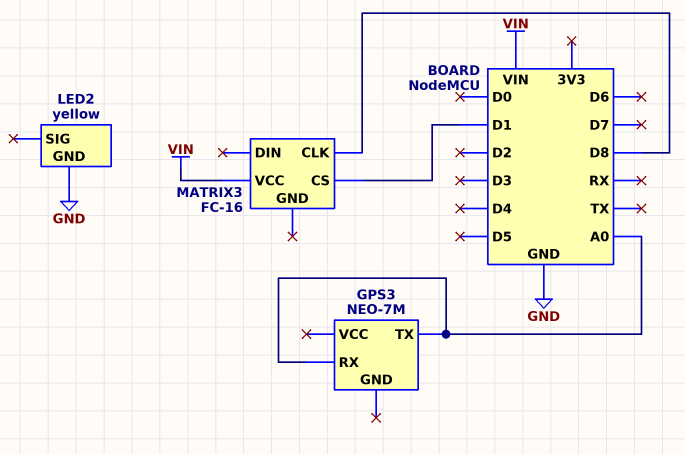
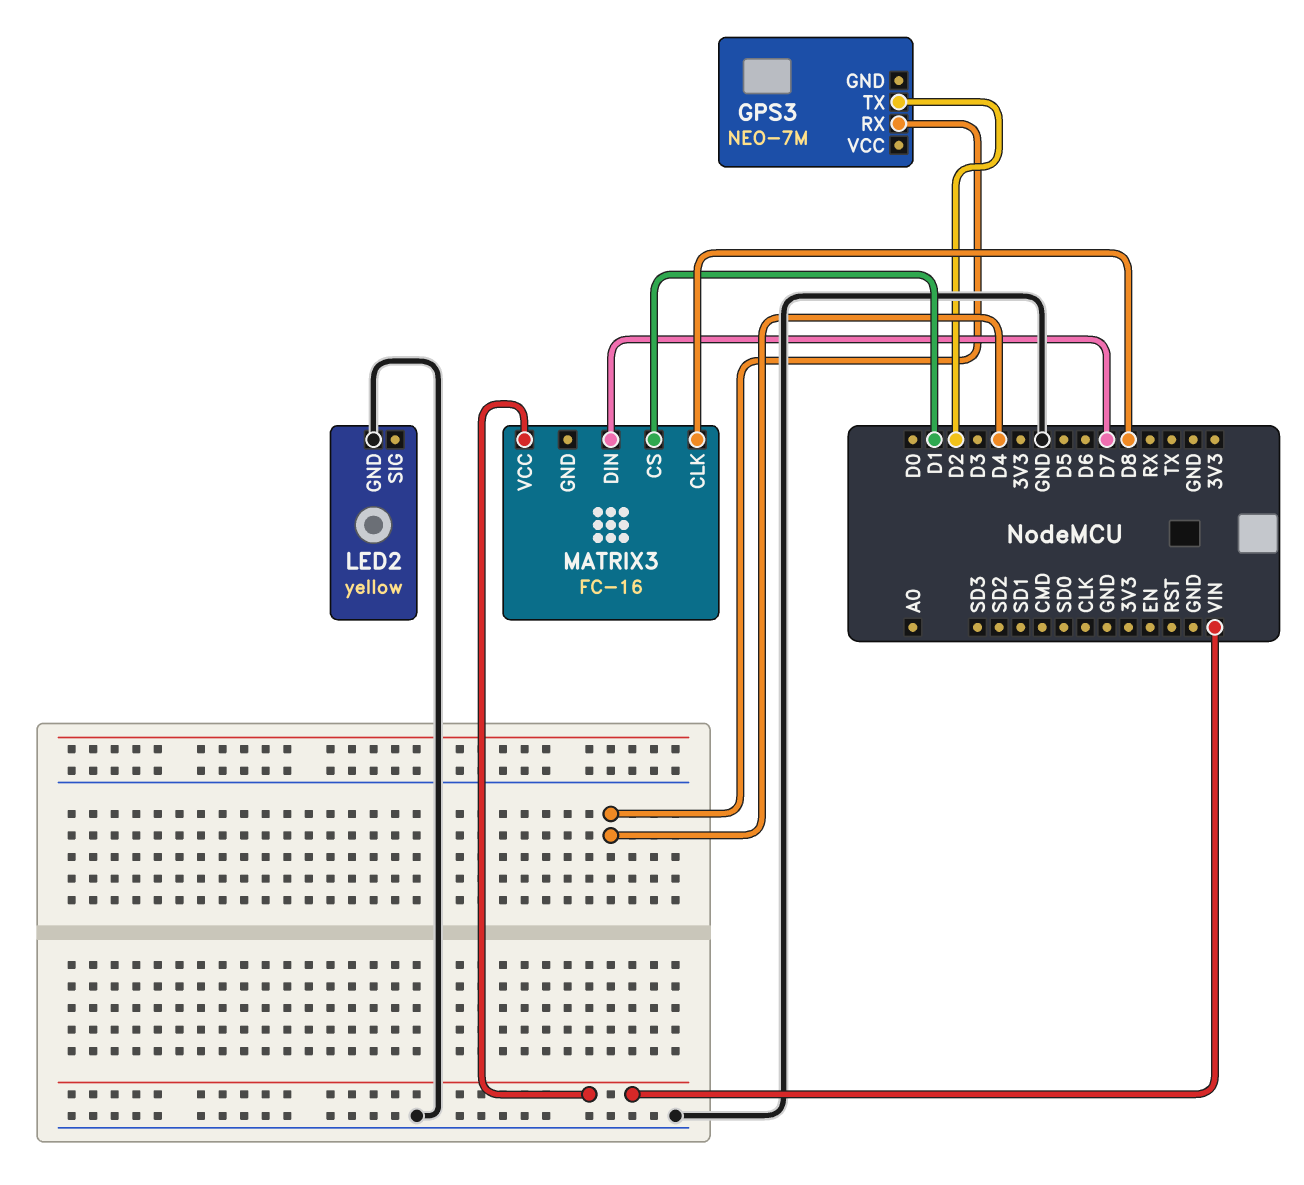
GPS3 pin RX: A0 -> D4
GPS3 pin TX: A0 -> D2
MATRIX3 pin DIN: none -> D7

